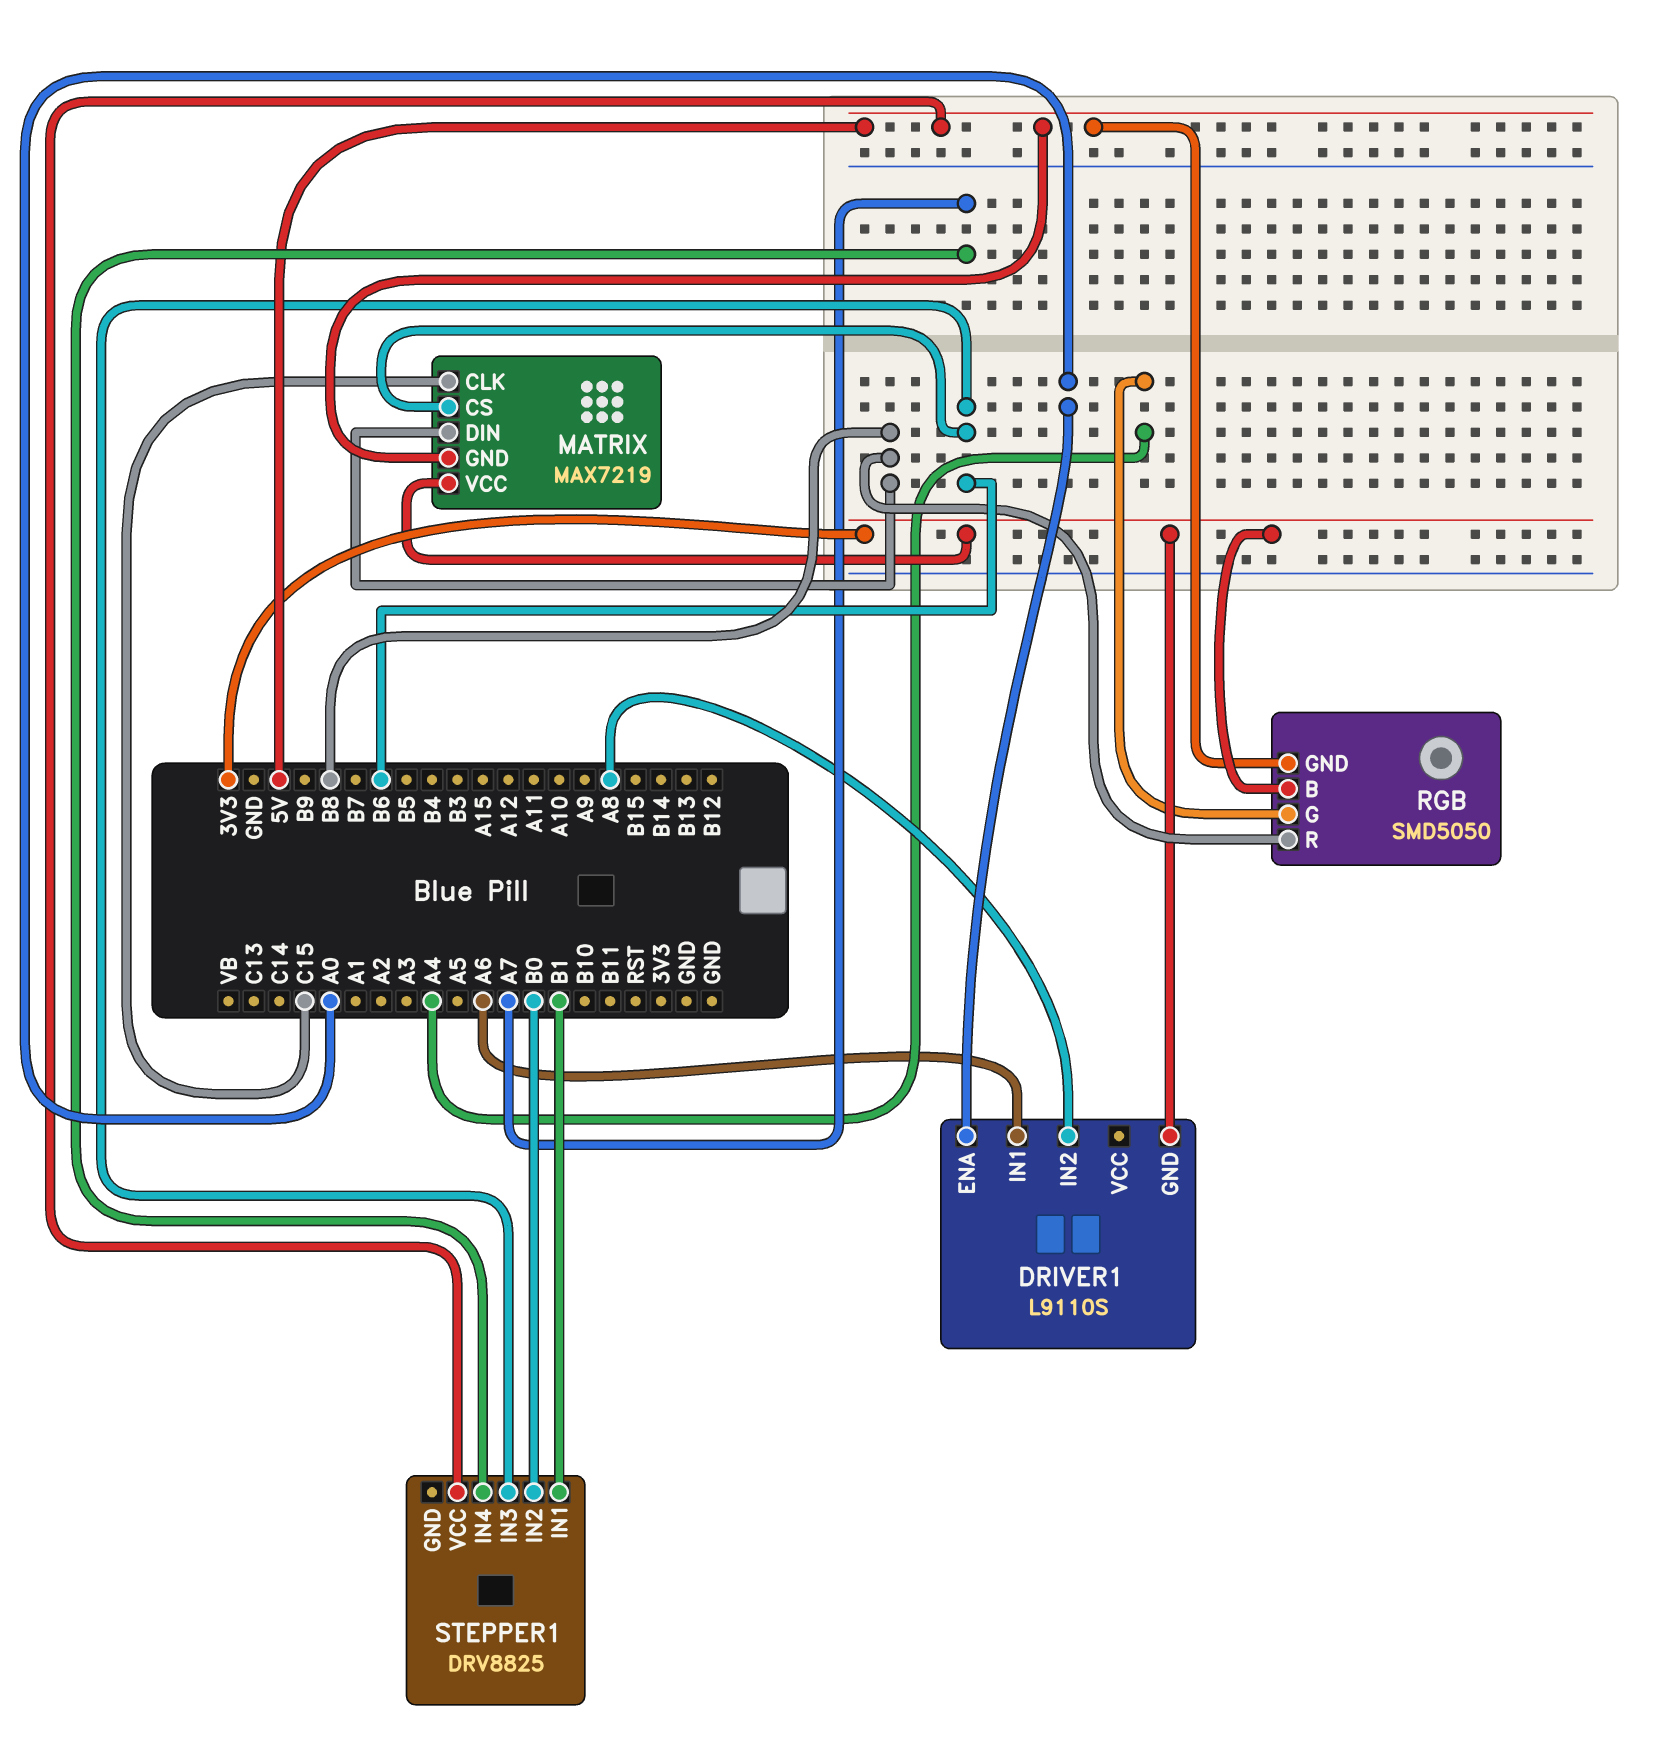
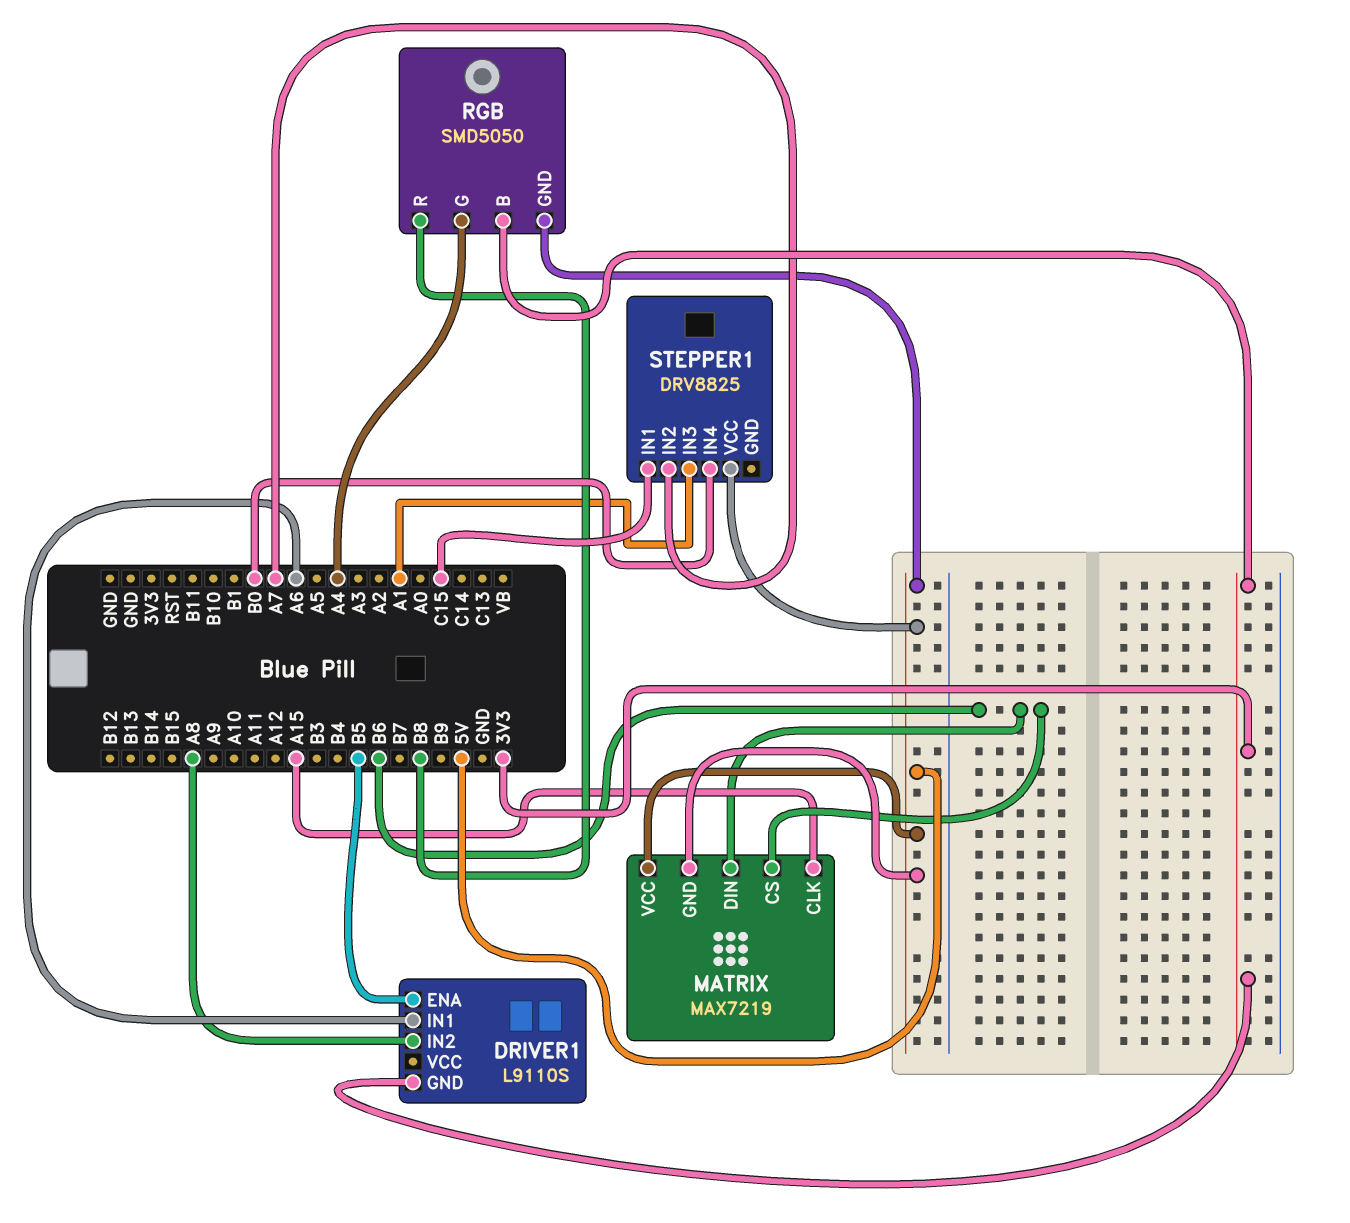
DRIVER1 pin ENA: A0 -> B5
MATRIX pin CLK: C15 -> A15
MATRIX pin DIN: B8 -> B6
MATRIX pin VCC: 3V3 -> 5V
STEPPER1 pin IN1: B1 -> C15
STEPPER1 pin IN2: B0 -> A7
STEPPER1 pin IN3: B6 -> A1
STEPPER1 pin IN4: A7 -> B0

